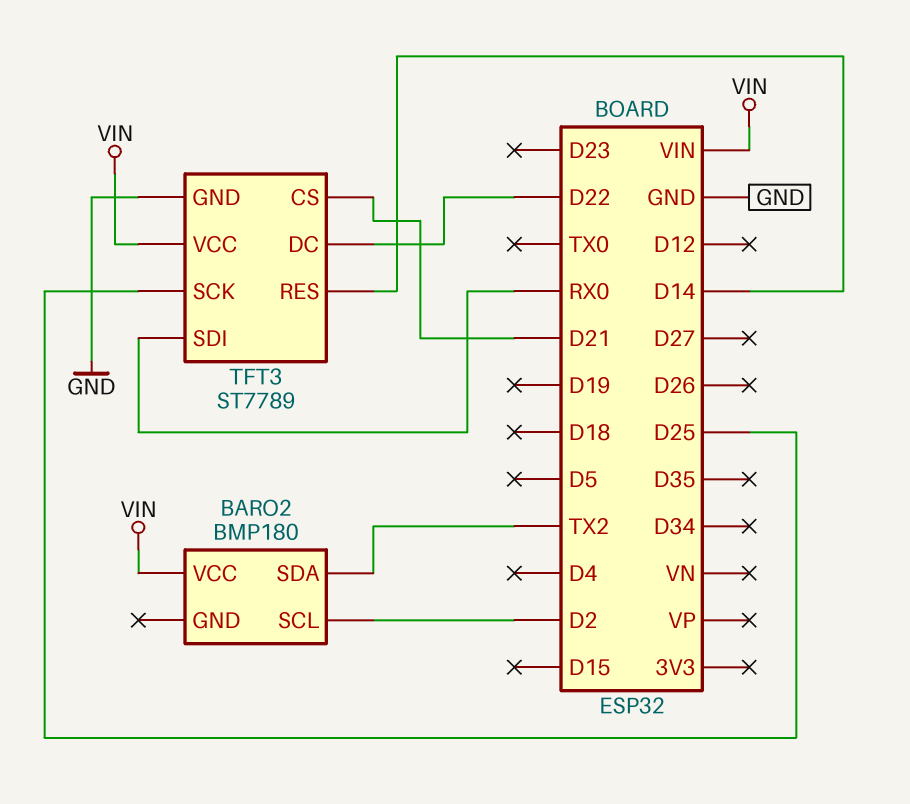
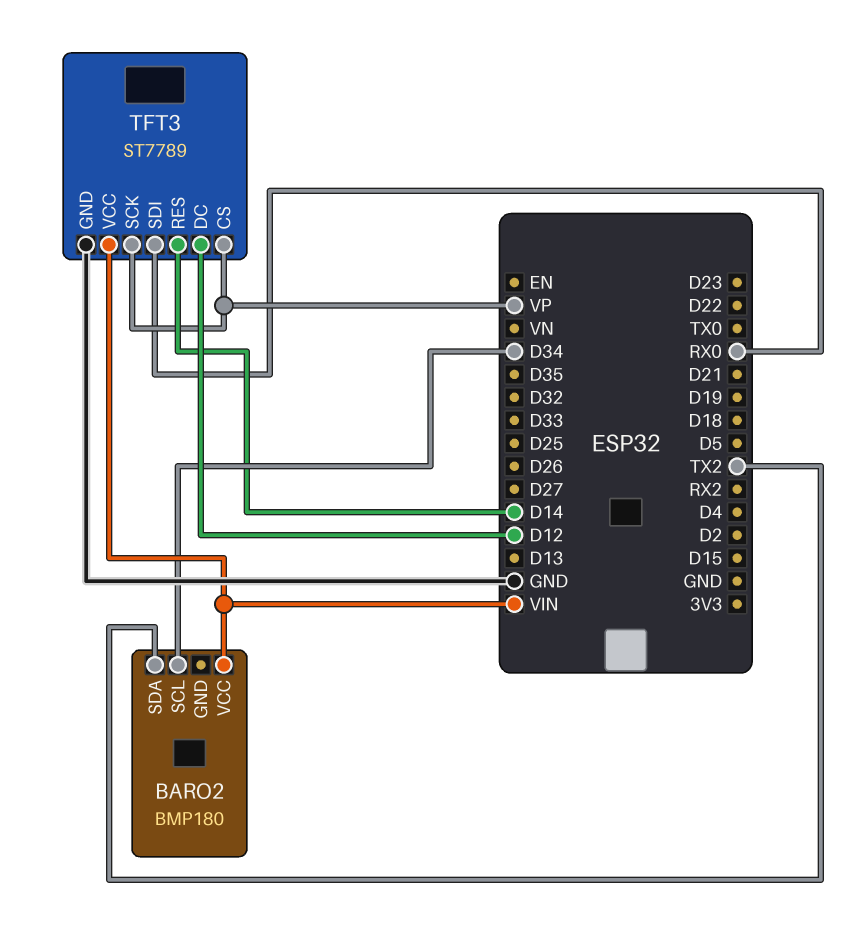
BARO2 pin SCL: D2 -> D34
TFT3 pin CS: D21 -> VP
TFT3 pin DC: D22 -> D12
TFT3 pin SCK: D25 -> VP

